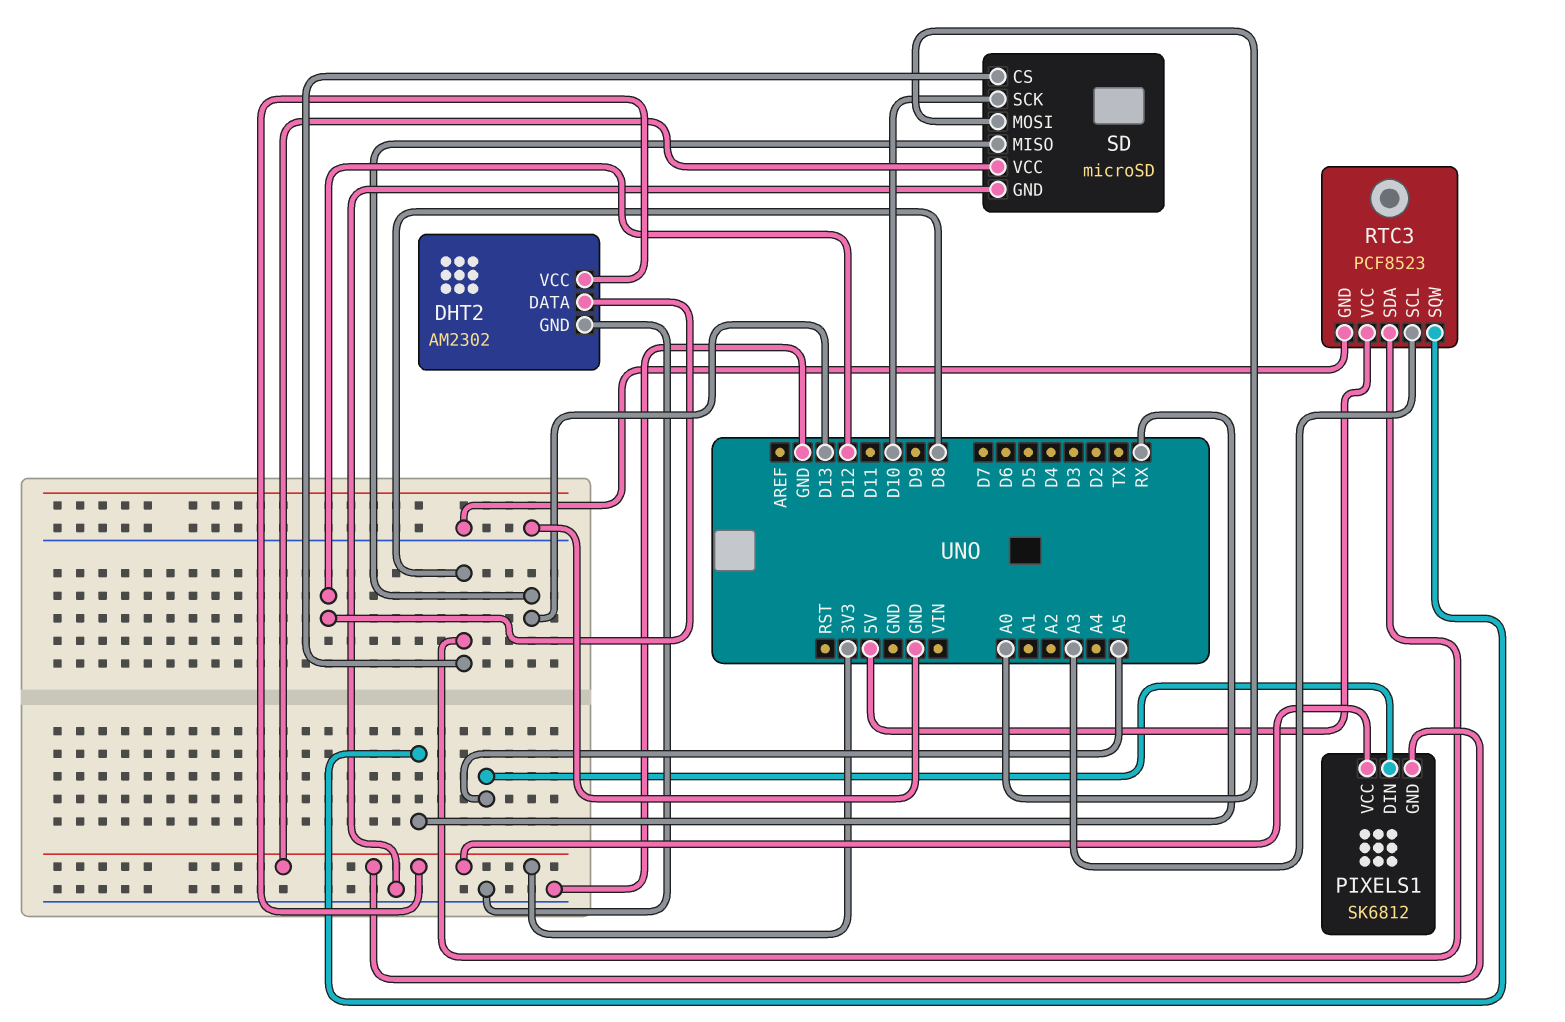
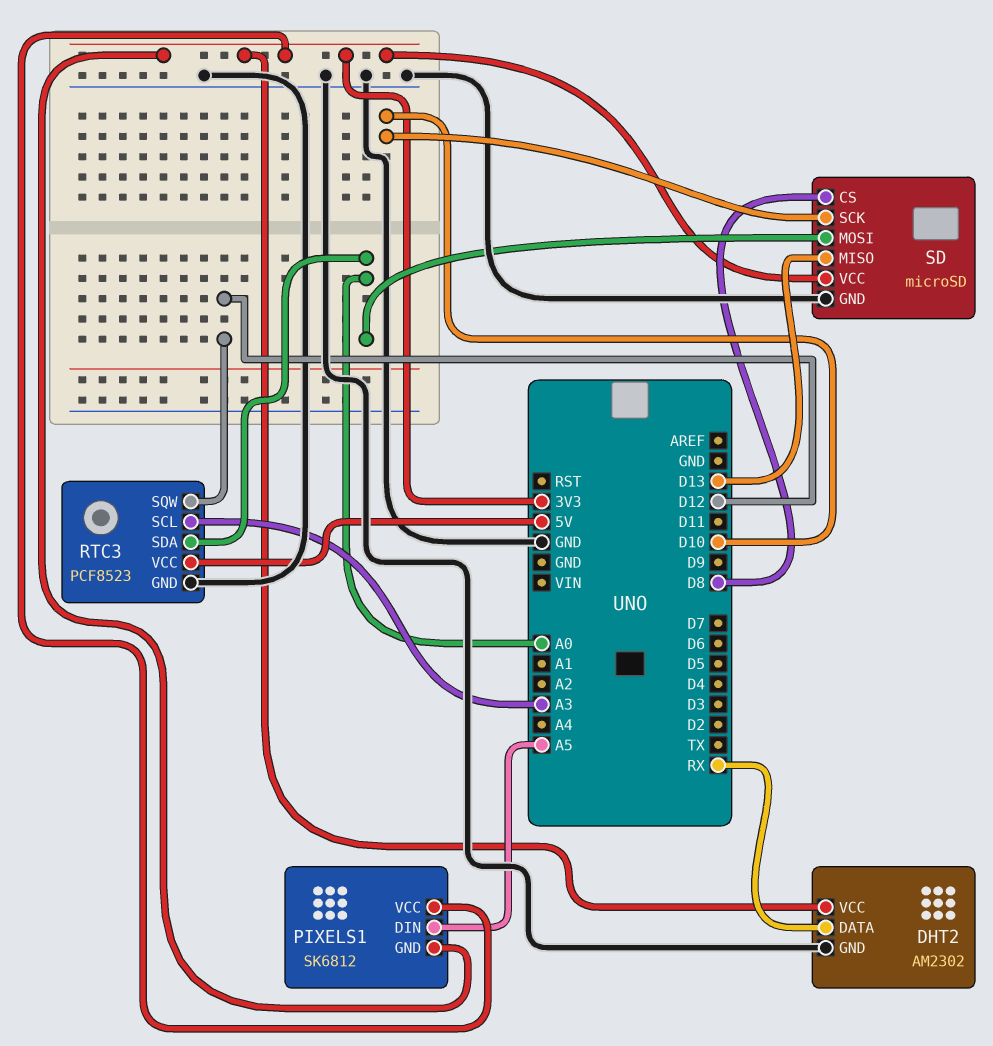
DHT2 pin DATA: D12 -> RX
RTC3 pin SDA: D8 -> A0
RTC3 pin SQW: RX -> D12

